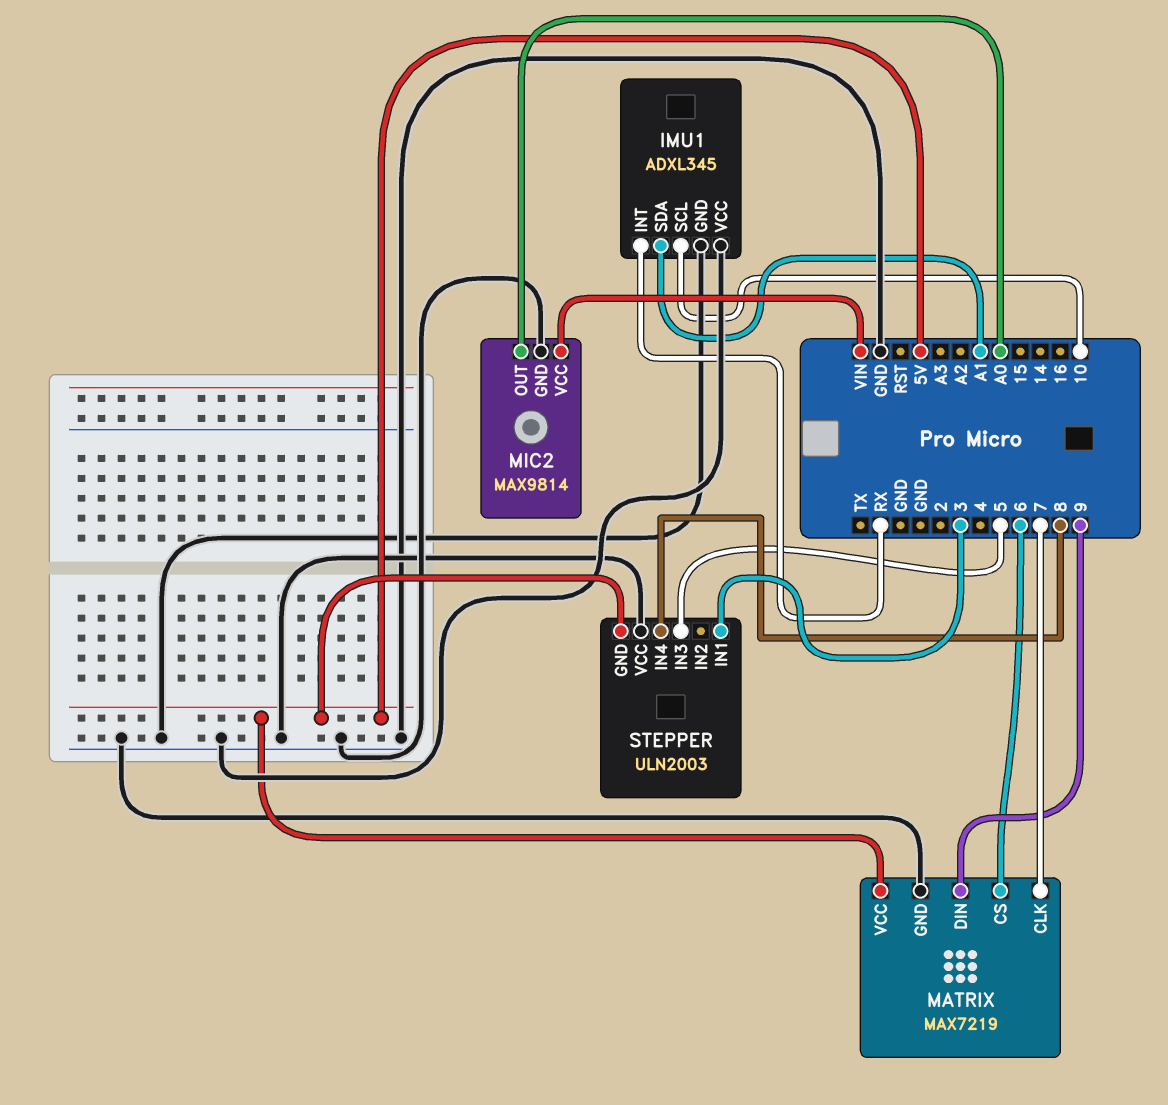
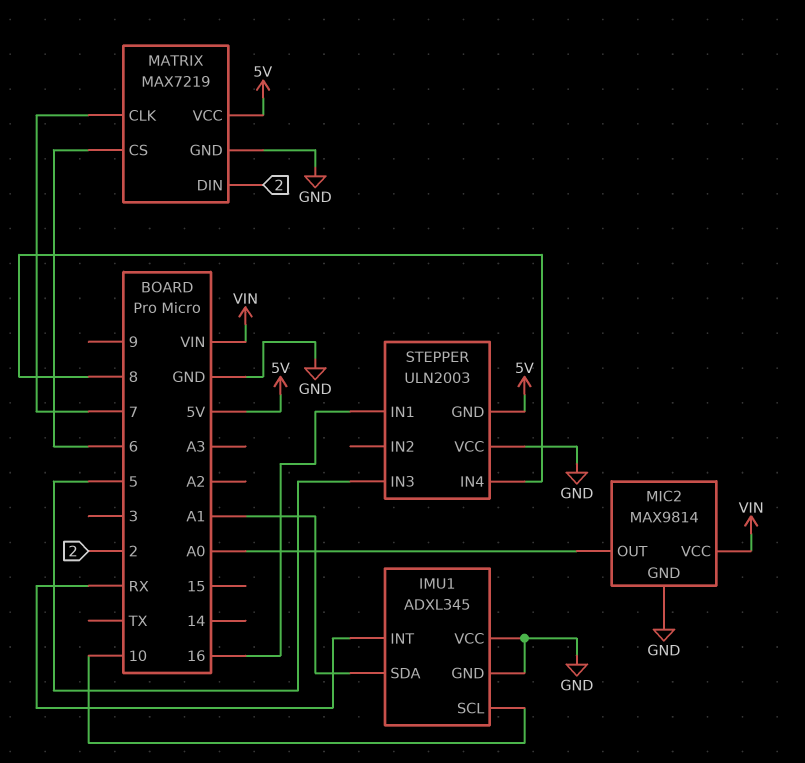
MATRIX pin DIN: 9 -> 2
STEPPER pin IN1: 3 -> 16

